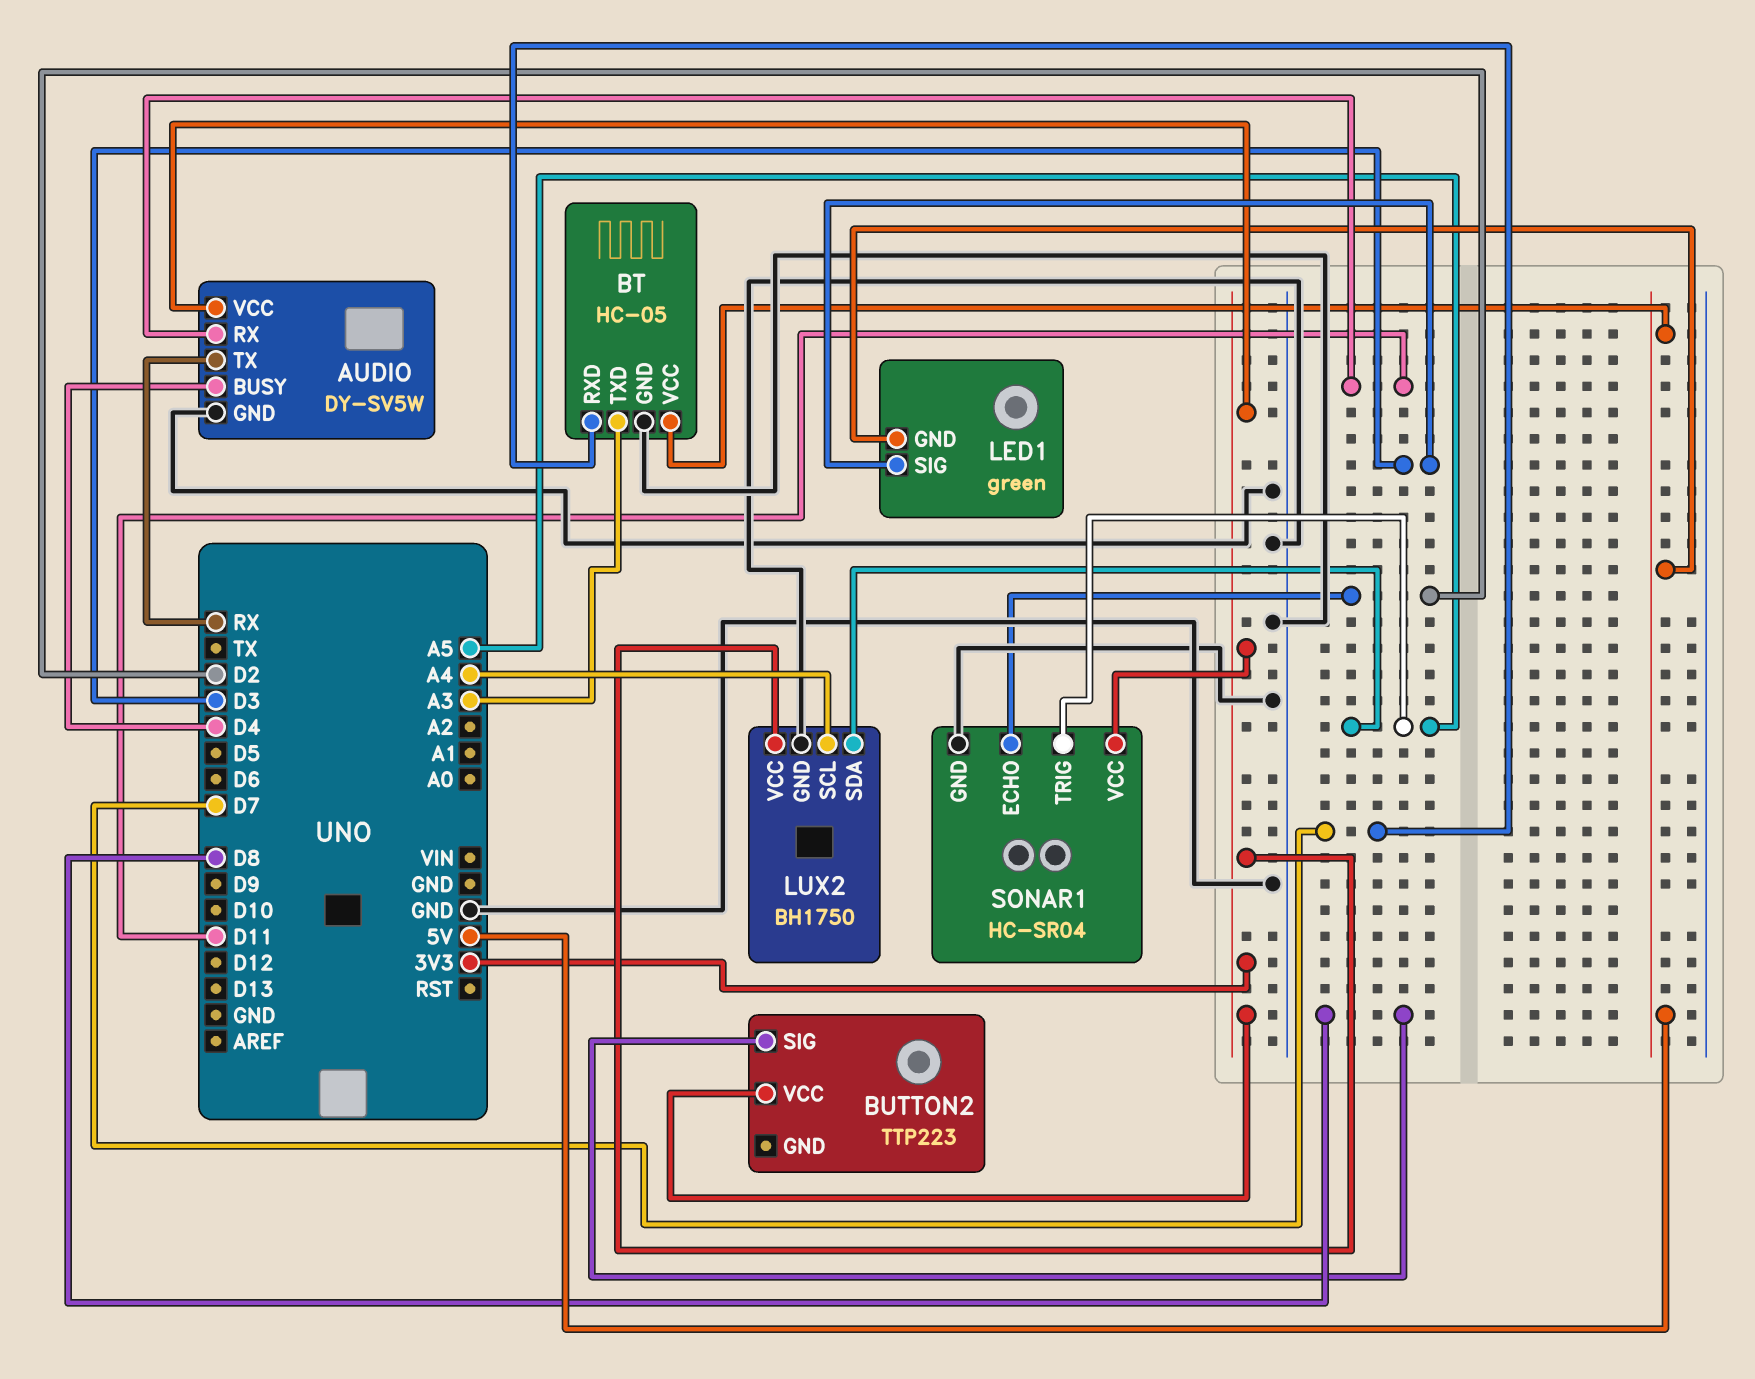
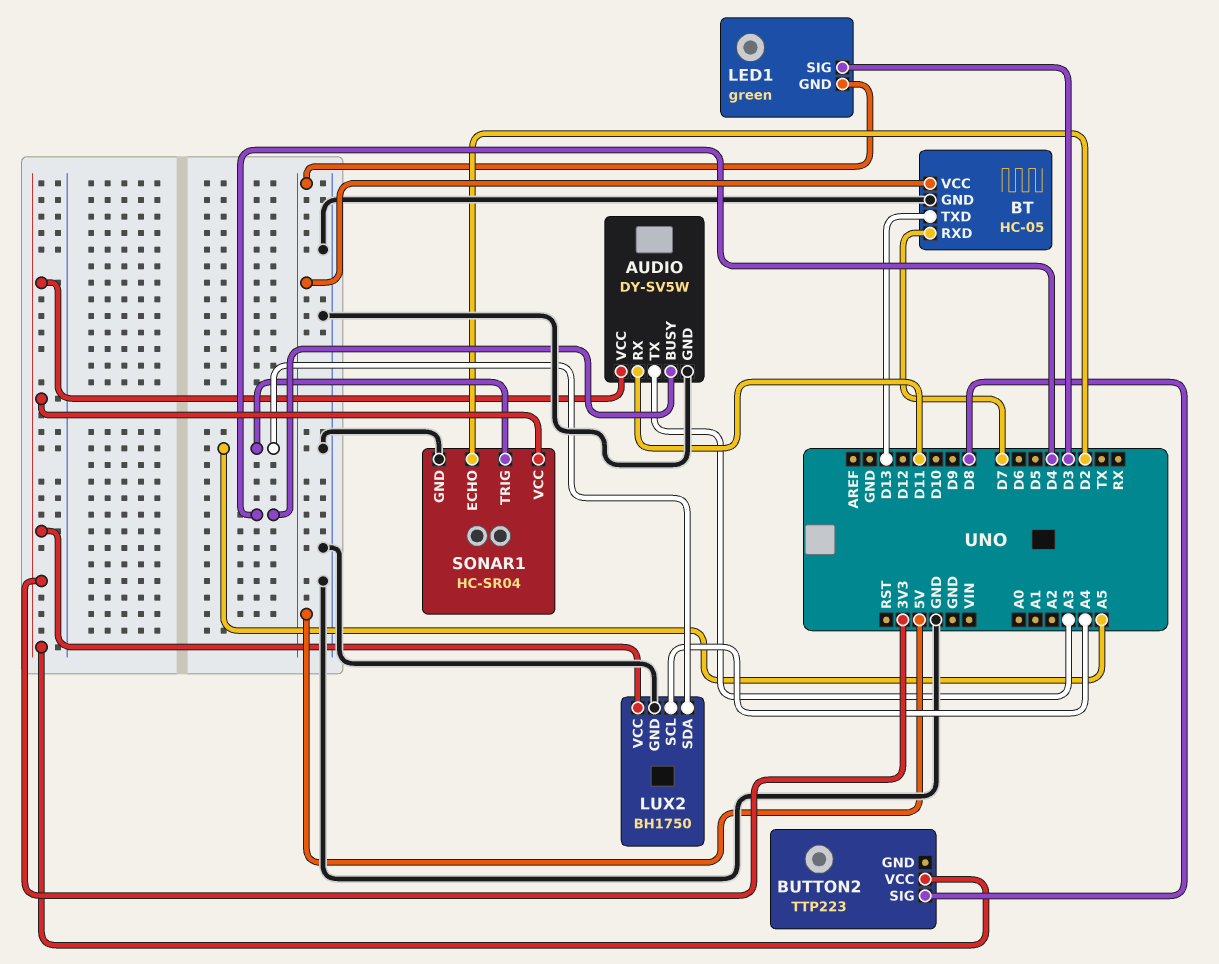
AUDIO pin TX: RX -> A3
BT pin TXD: A3 -> D13

